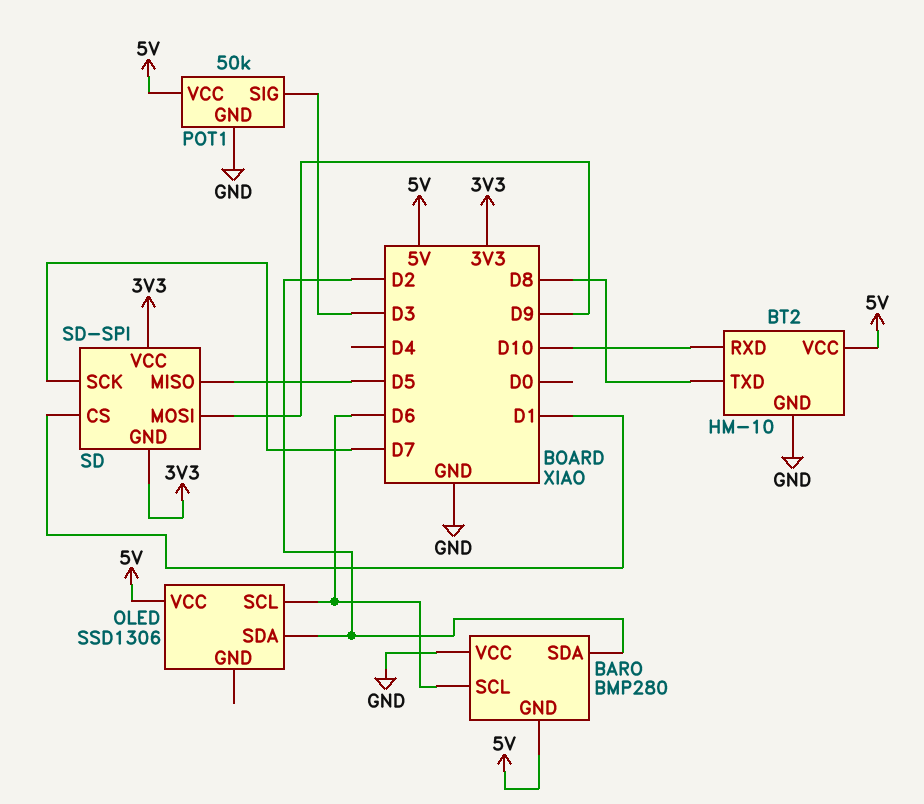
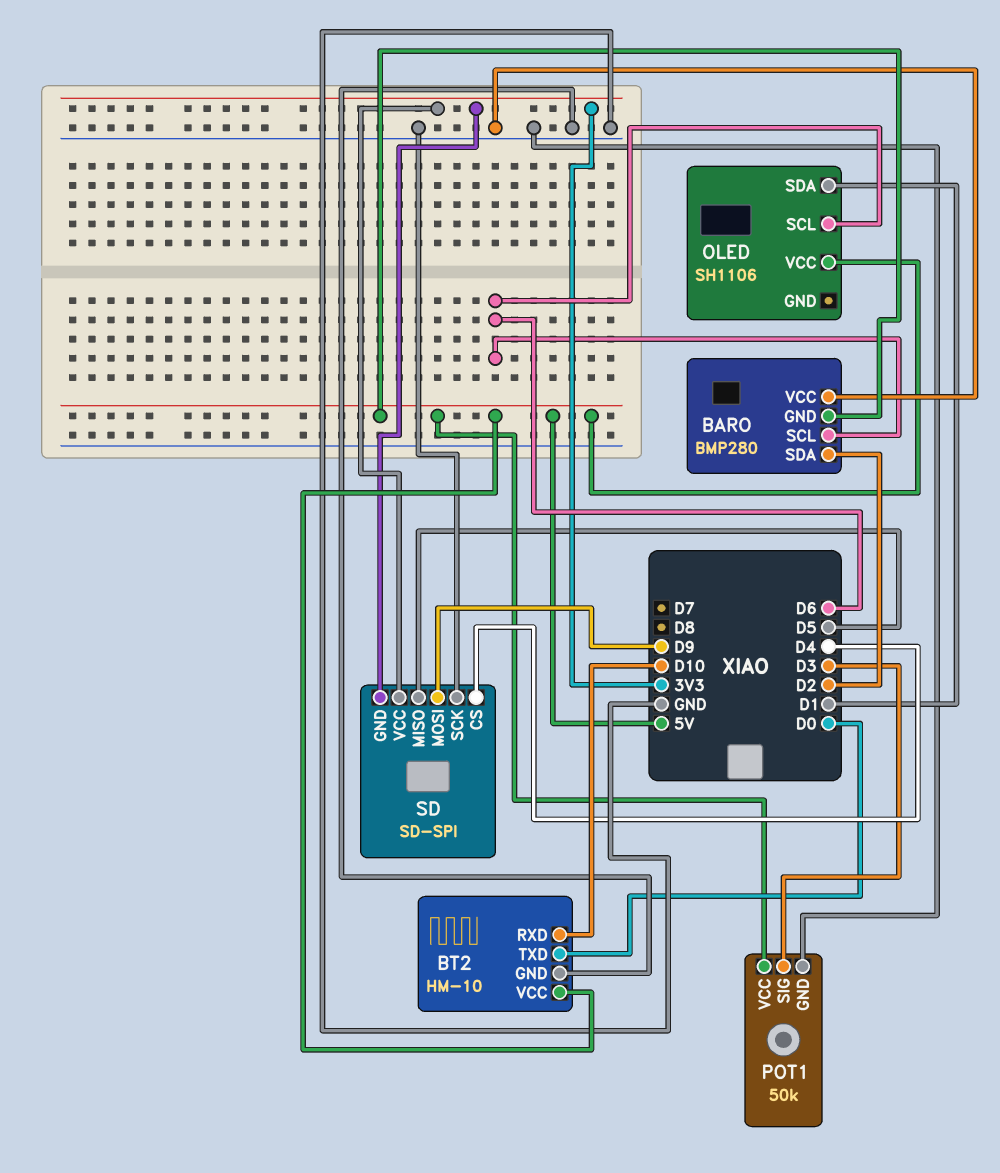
BT2 pin TXD: D8 -> D0
OLED: SSD1306 -> SH1106
OLED pin SDA: D2 -> D1
SD pin CS: D1 -> D4
SD pin SCK: D7 -> GND

